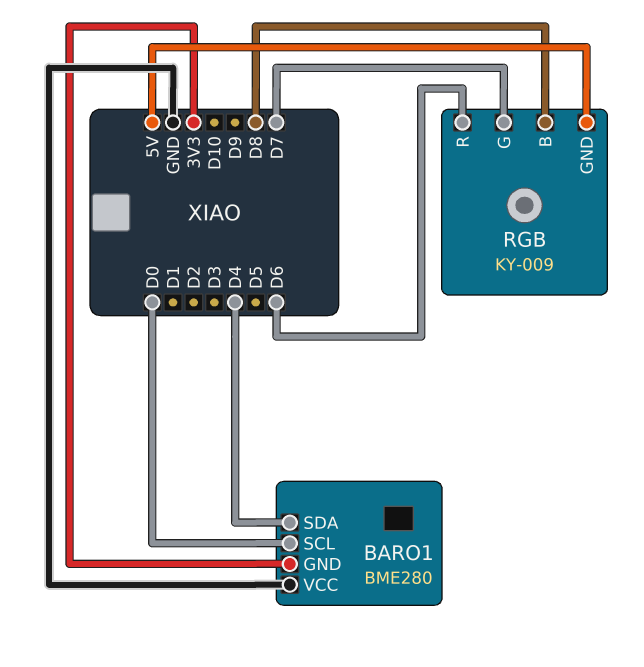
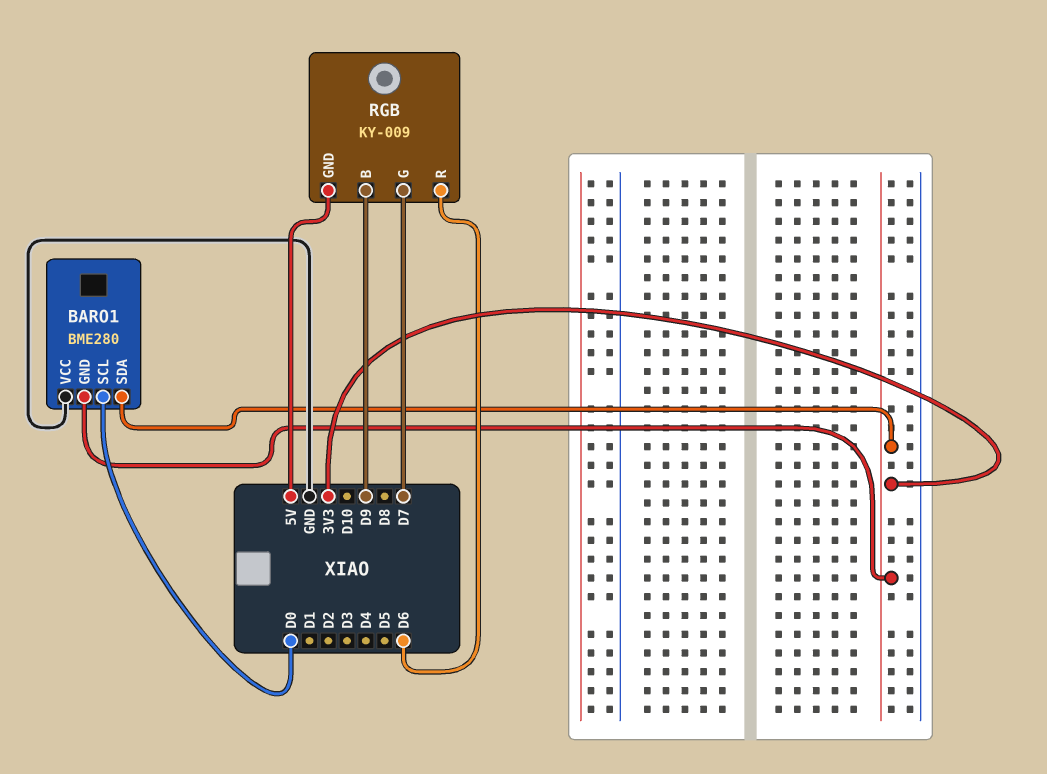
BARO1 pin SDA: D4 -> 3V3
RGB pin B: D8 -> D9

